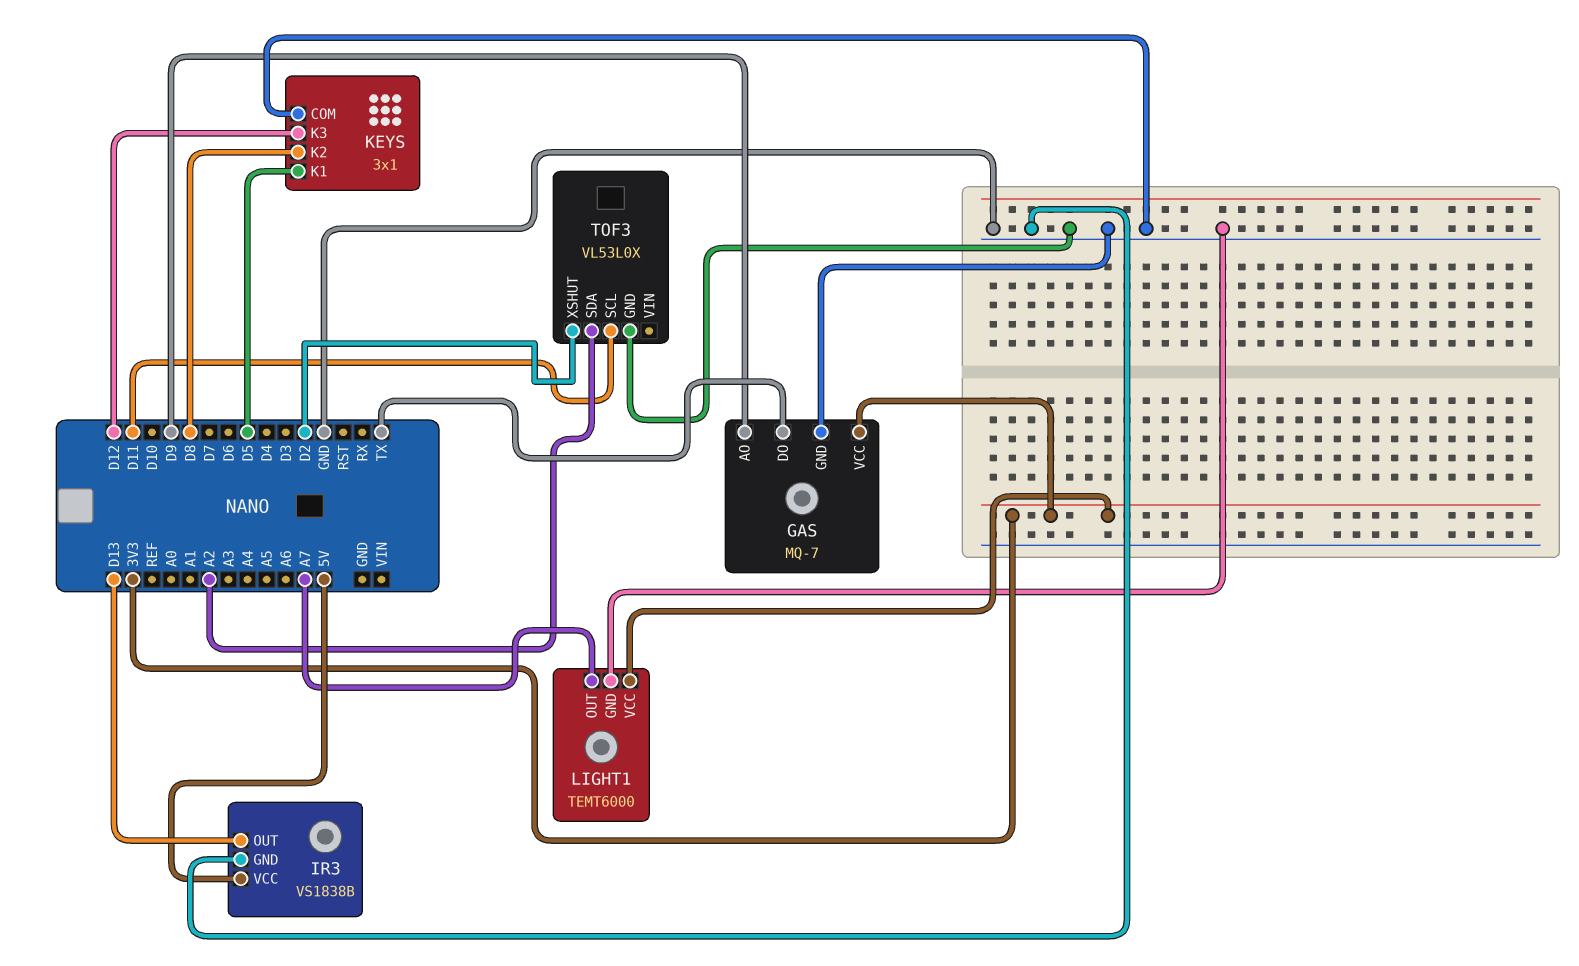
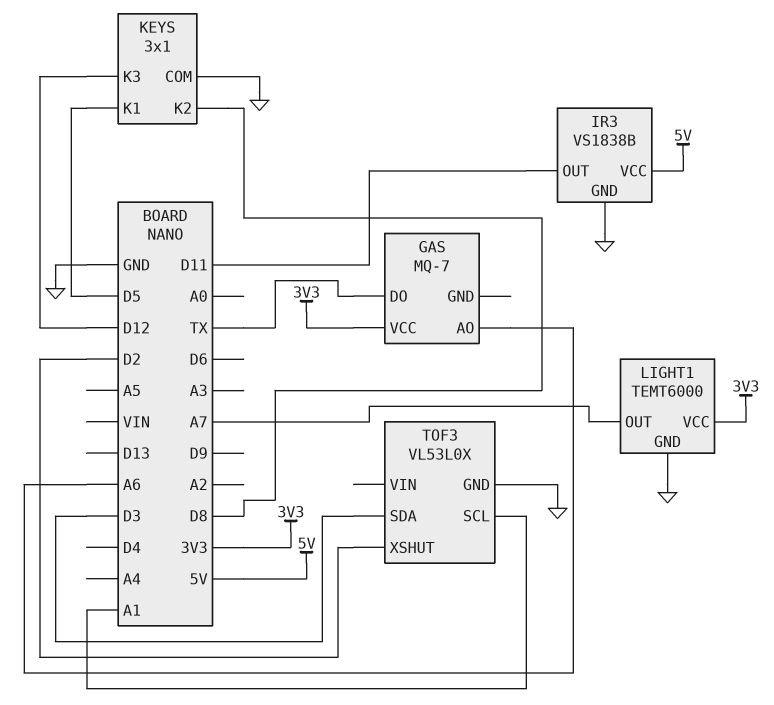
GAS pin AO: D9 -> A6
GAS pin GND: GND -> none
IR3 pin OUT: D13 -> D11
TOF3 pin SCL: D11 -> A1
TOF3 pin SDA: A2 -> D3

